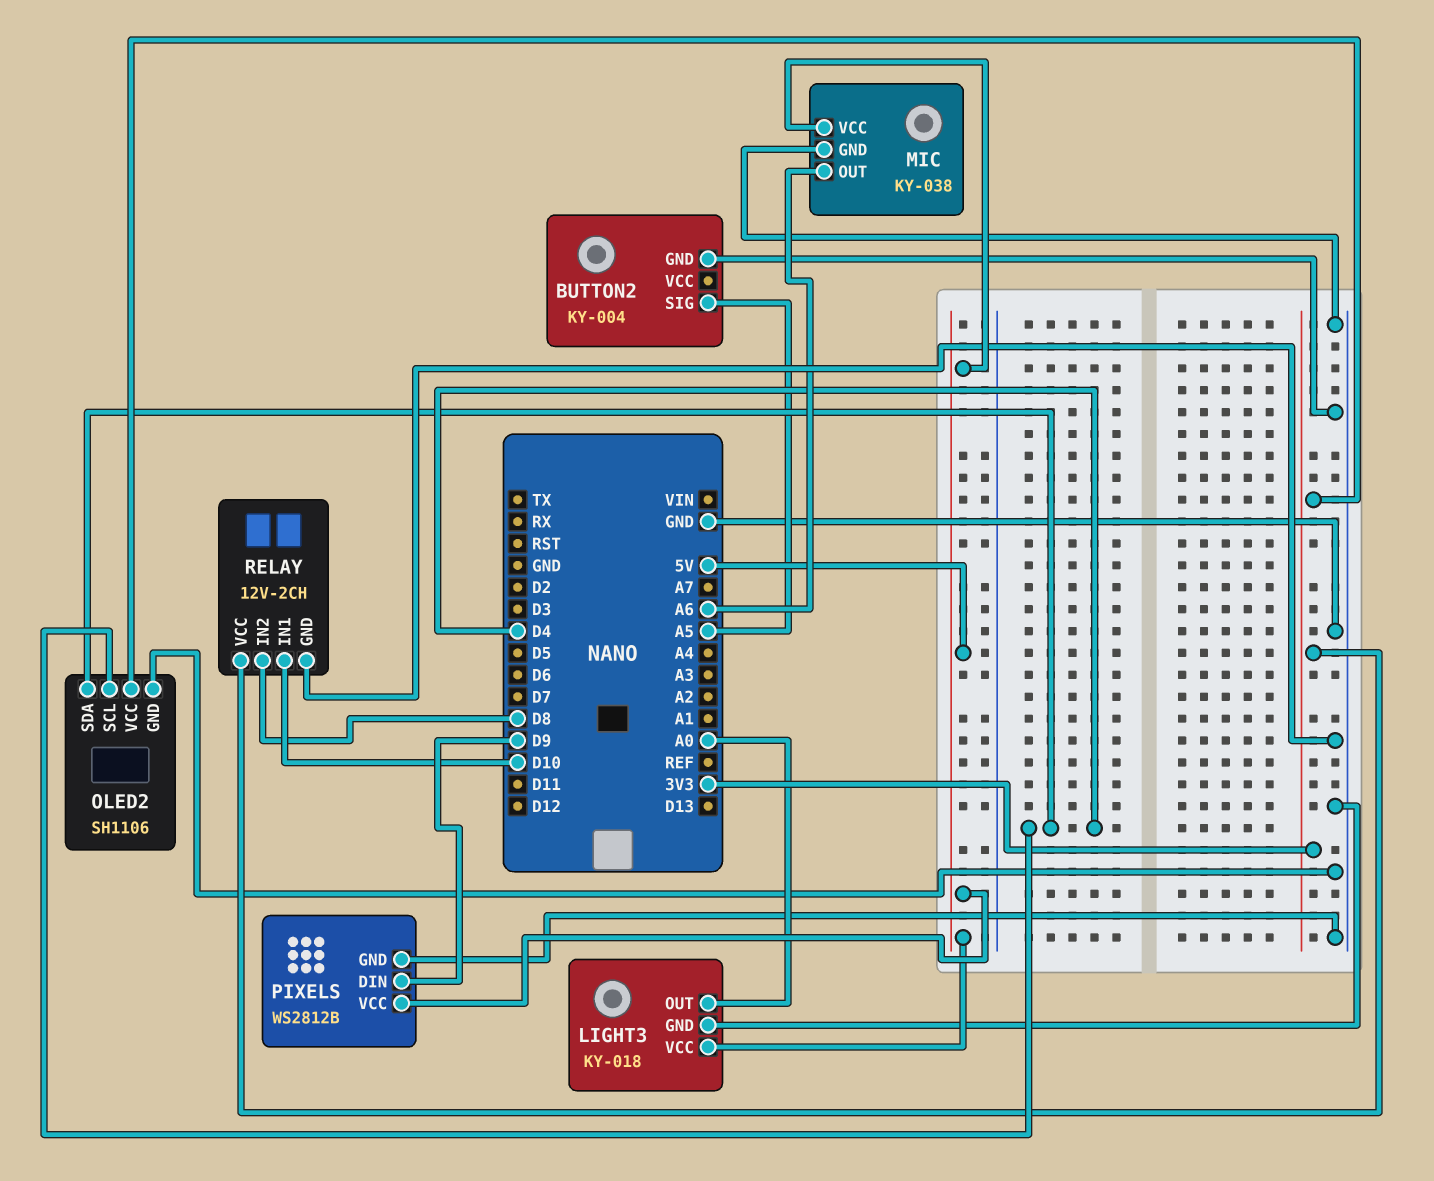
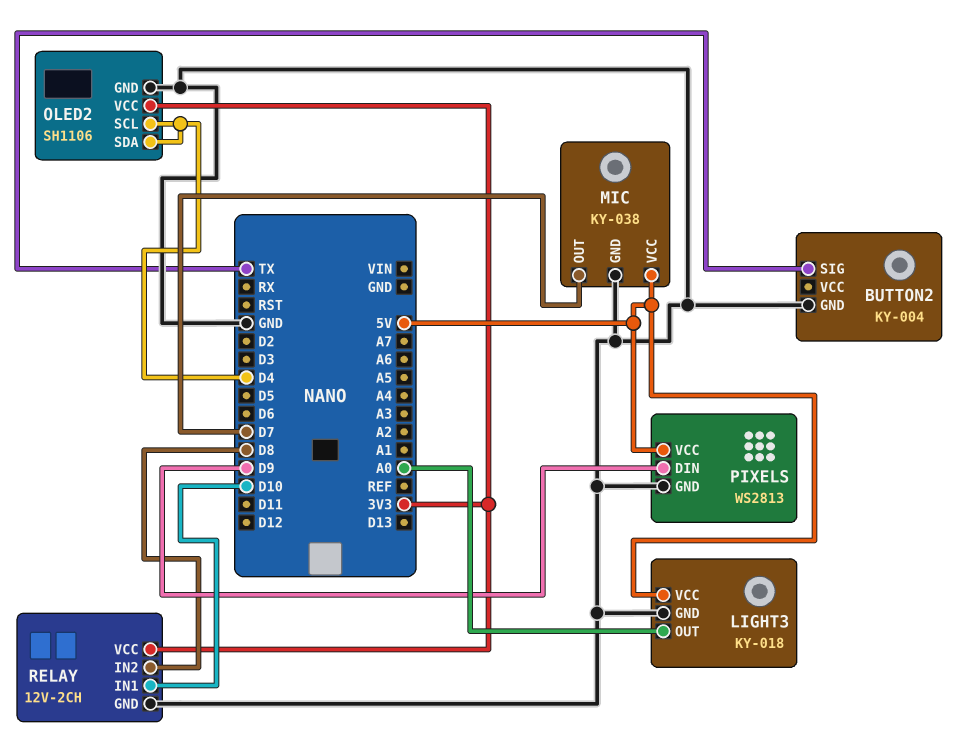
BUTTON2 pin SIG: A5 -> TX
MIC pin OUT: A6 -> D7
PIXELS: WS2812B -> WS2813

